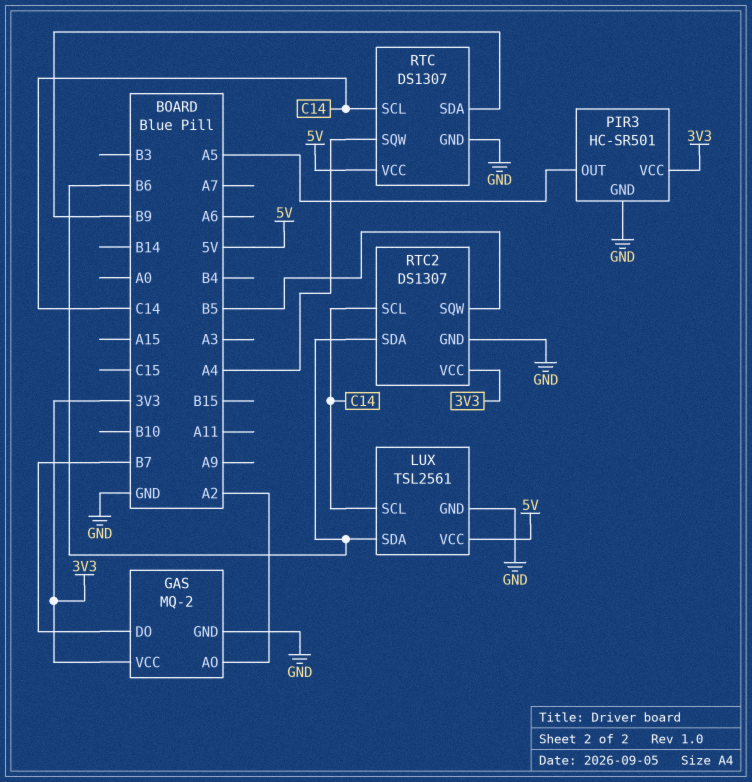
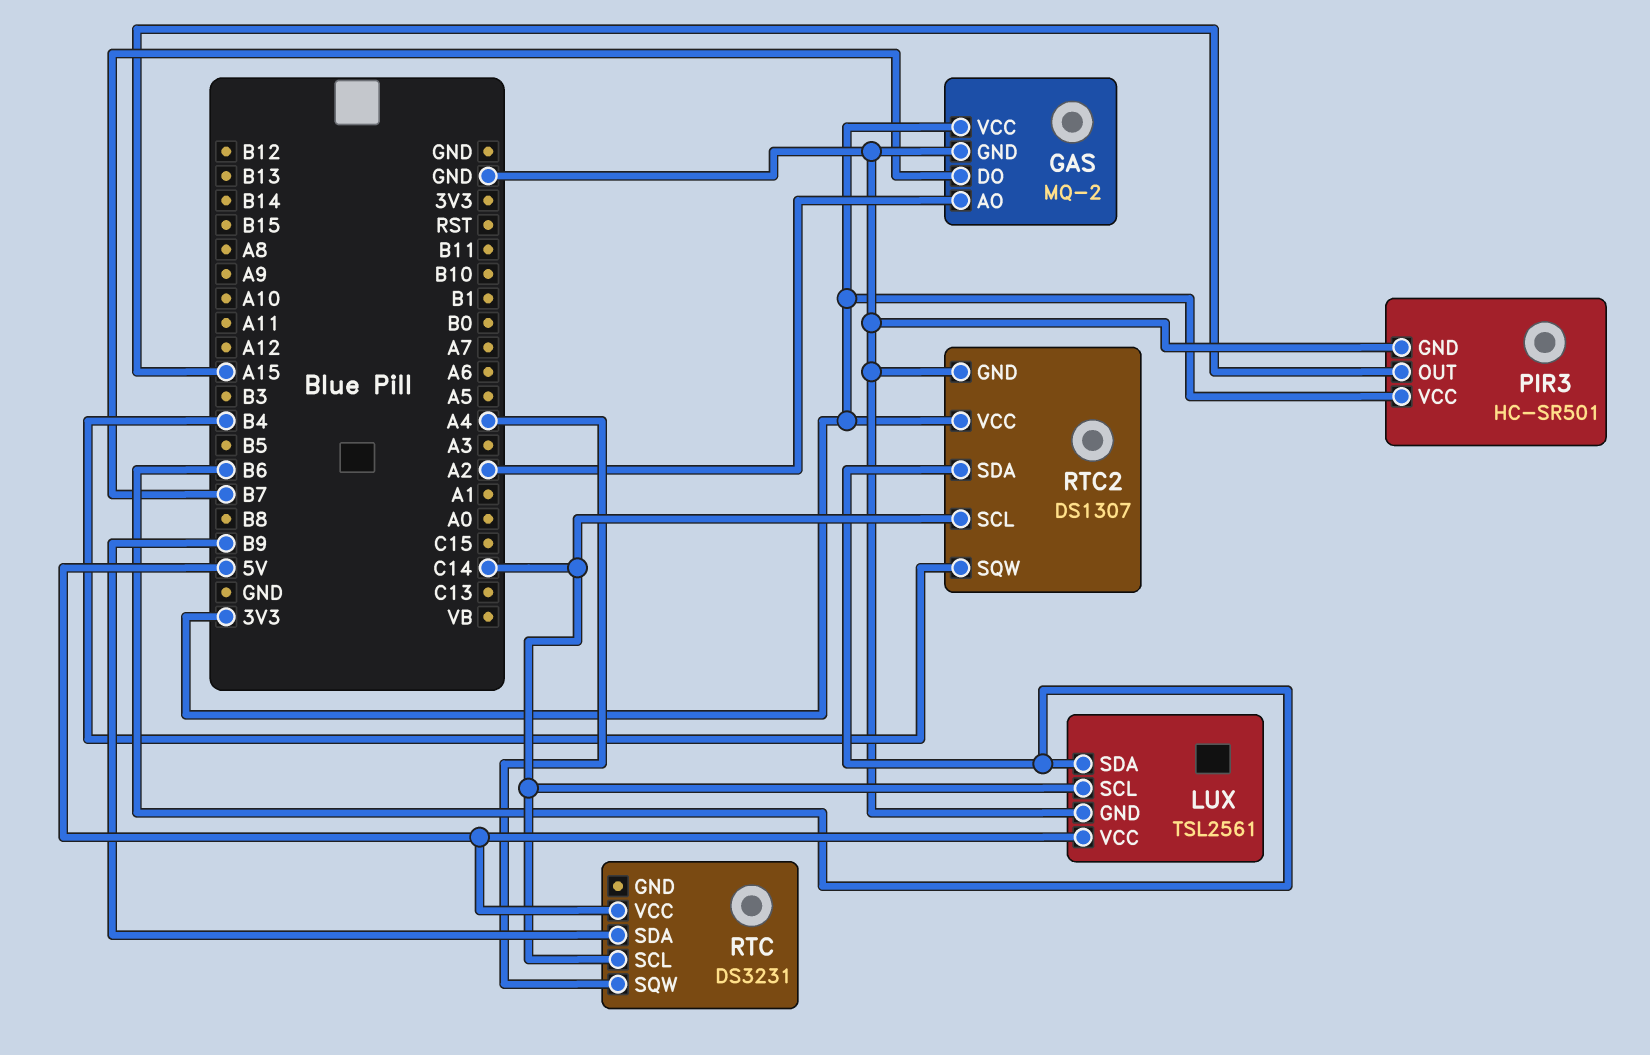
PIR3 pin OUT: A5 -> A15
RTC: DS1307 -> DS3231
RTC pin GND: GND -> none
RTC2 pin SQW: B5 -> B4

